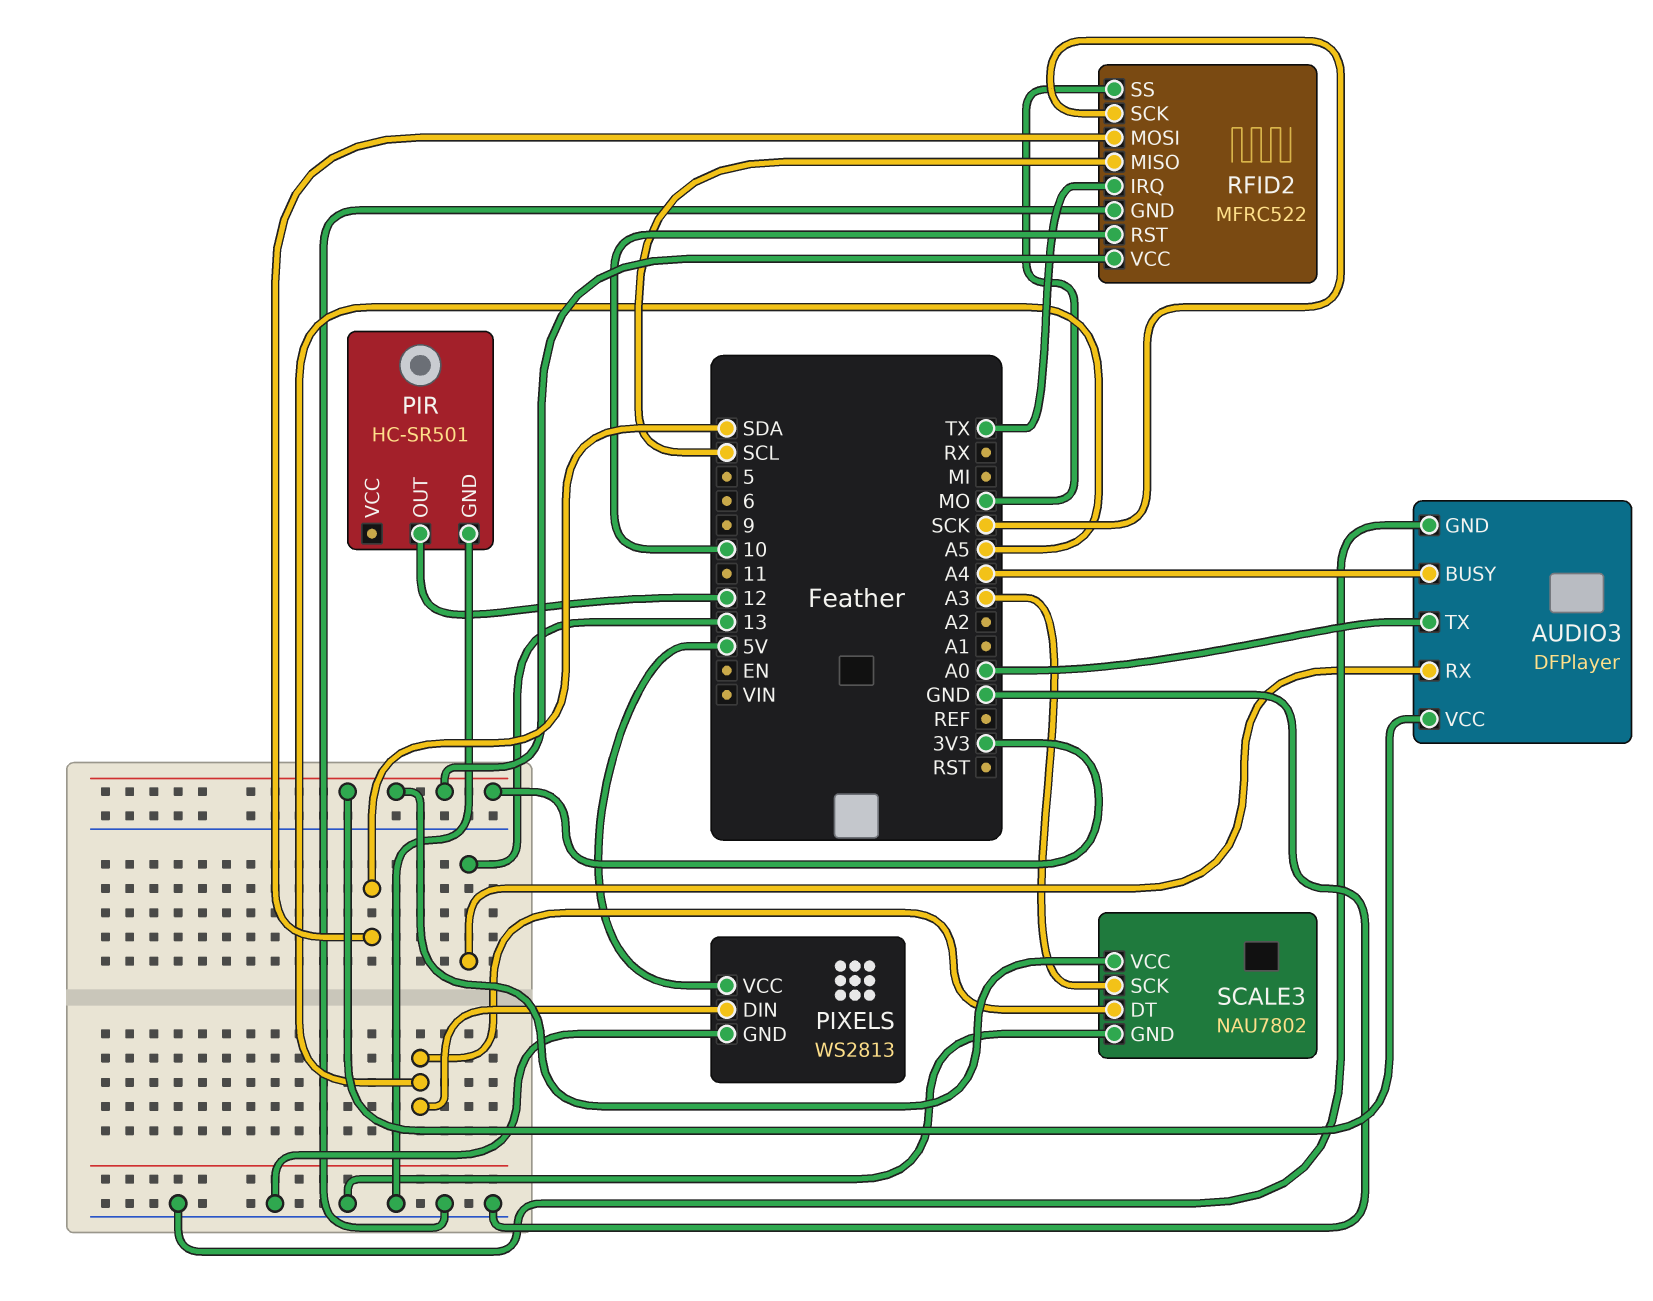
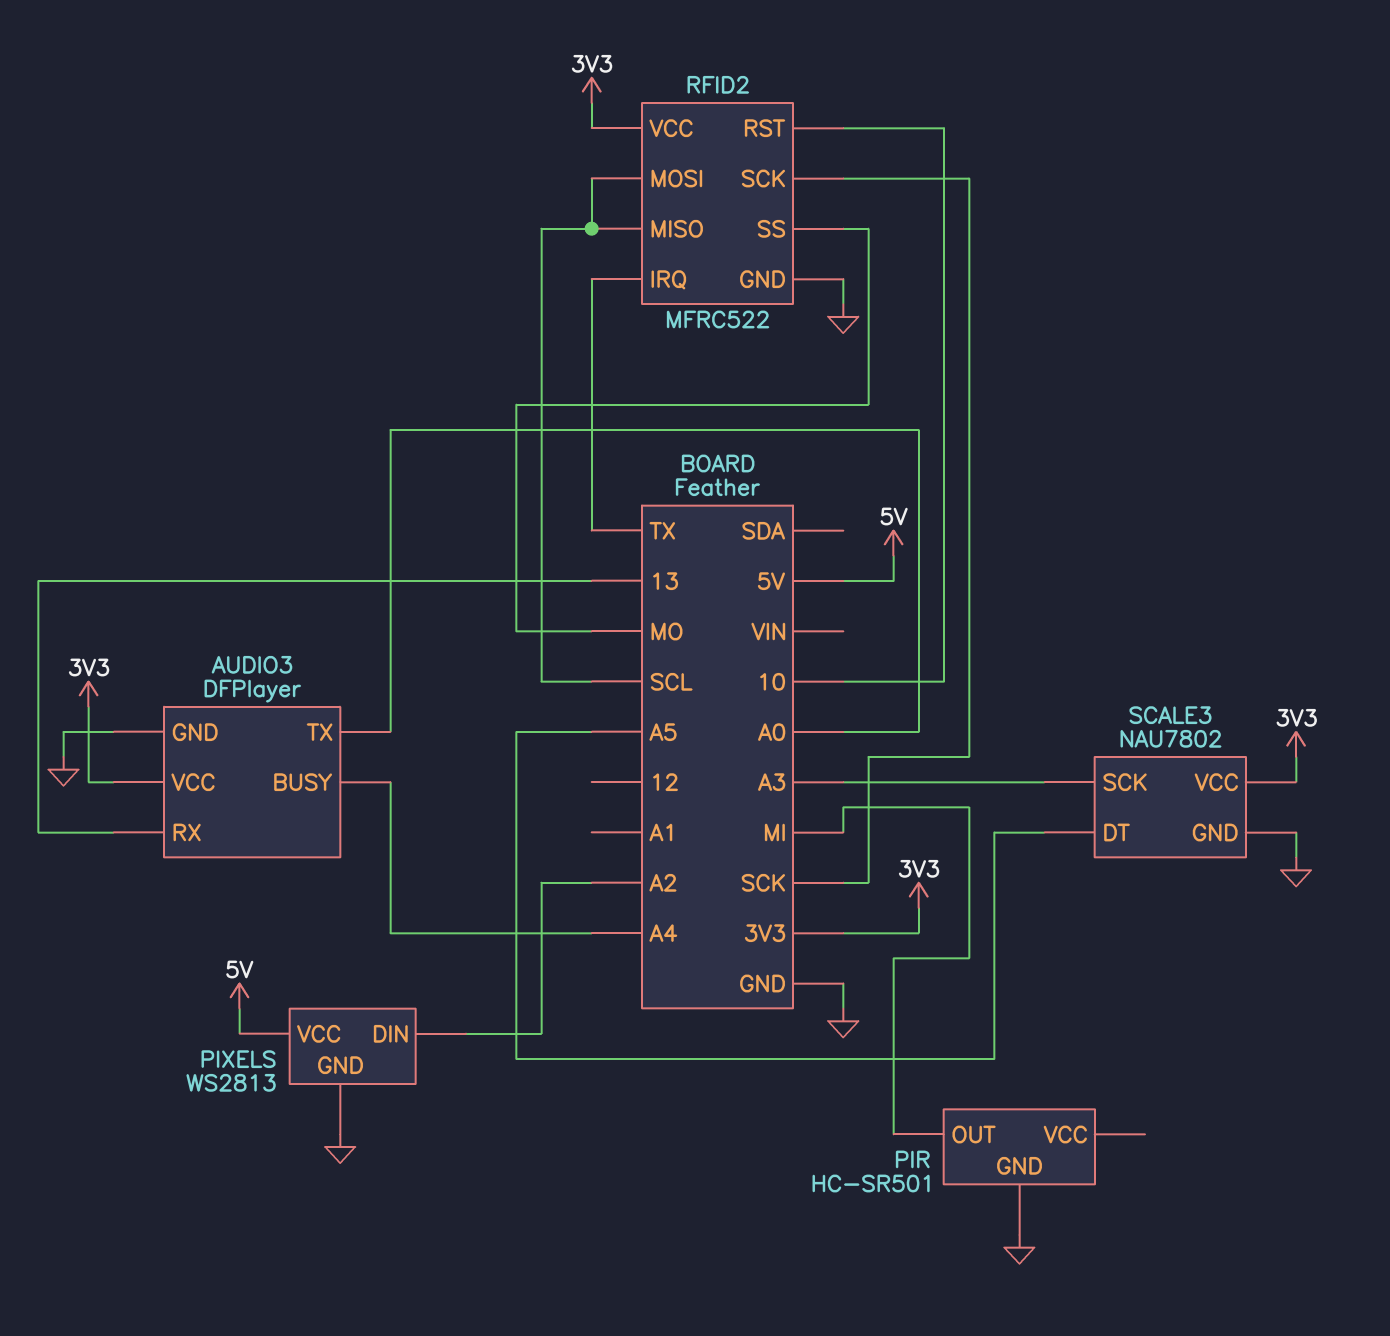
PIR pin OUT: 12 -> MI
PIXELS pin DIN: A5 -> A2
RFID2 pin MOSI: SDA -> SCL

